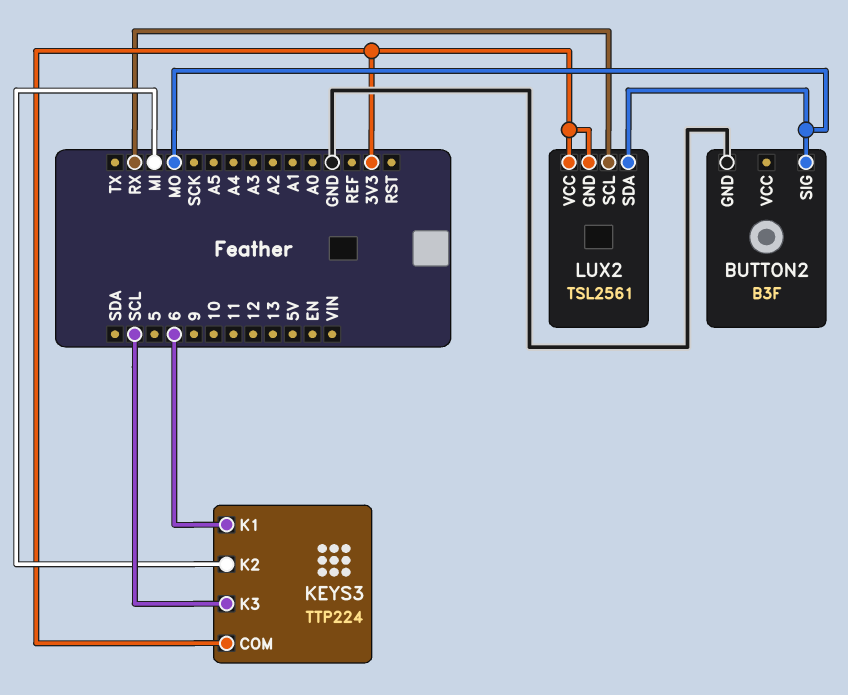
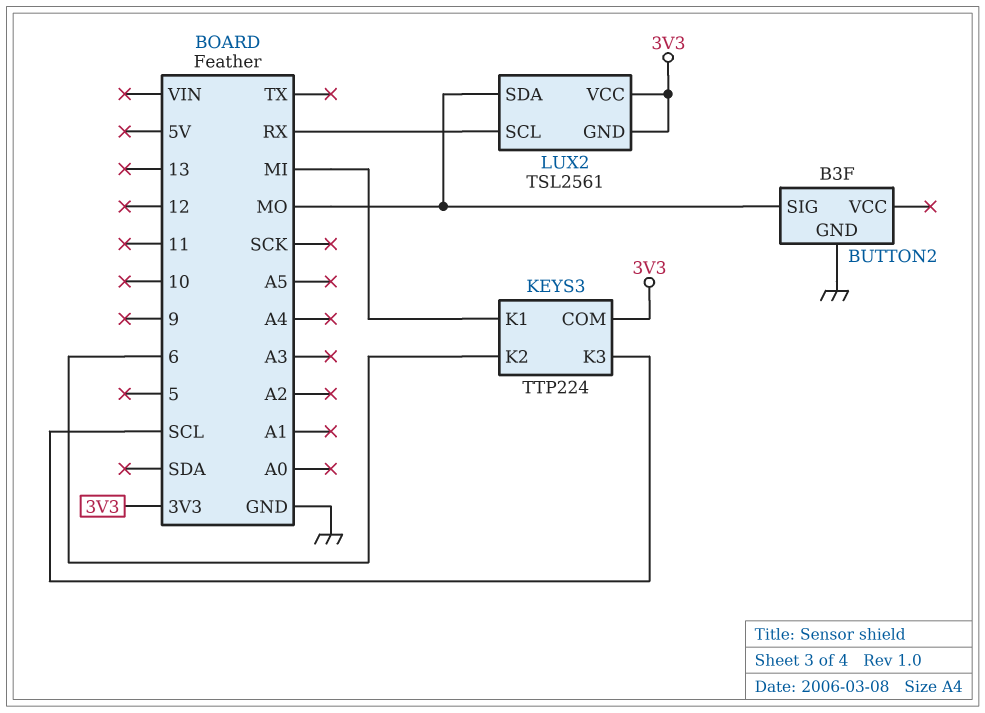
KEYS3 pin K1: 6 -> MI
KEYS3 pin K2: MI -> 6

